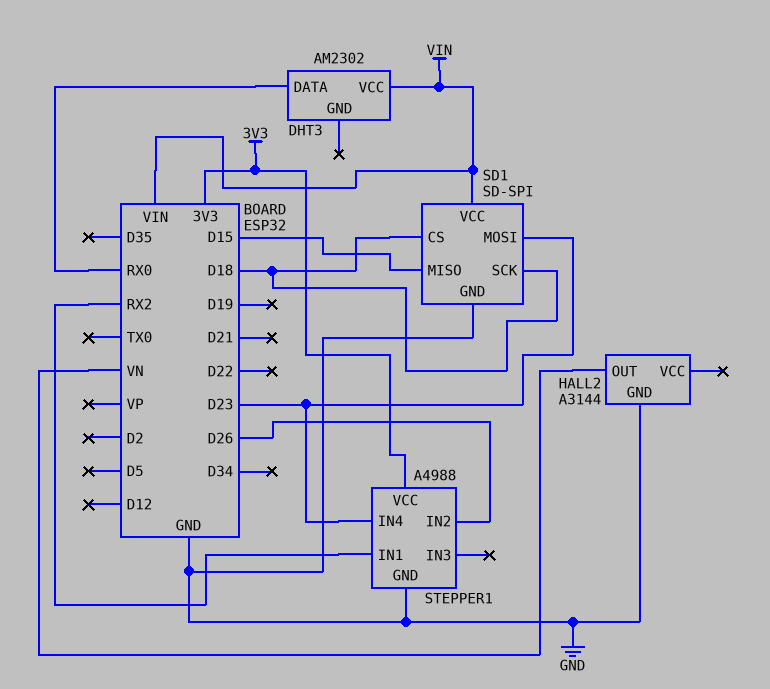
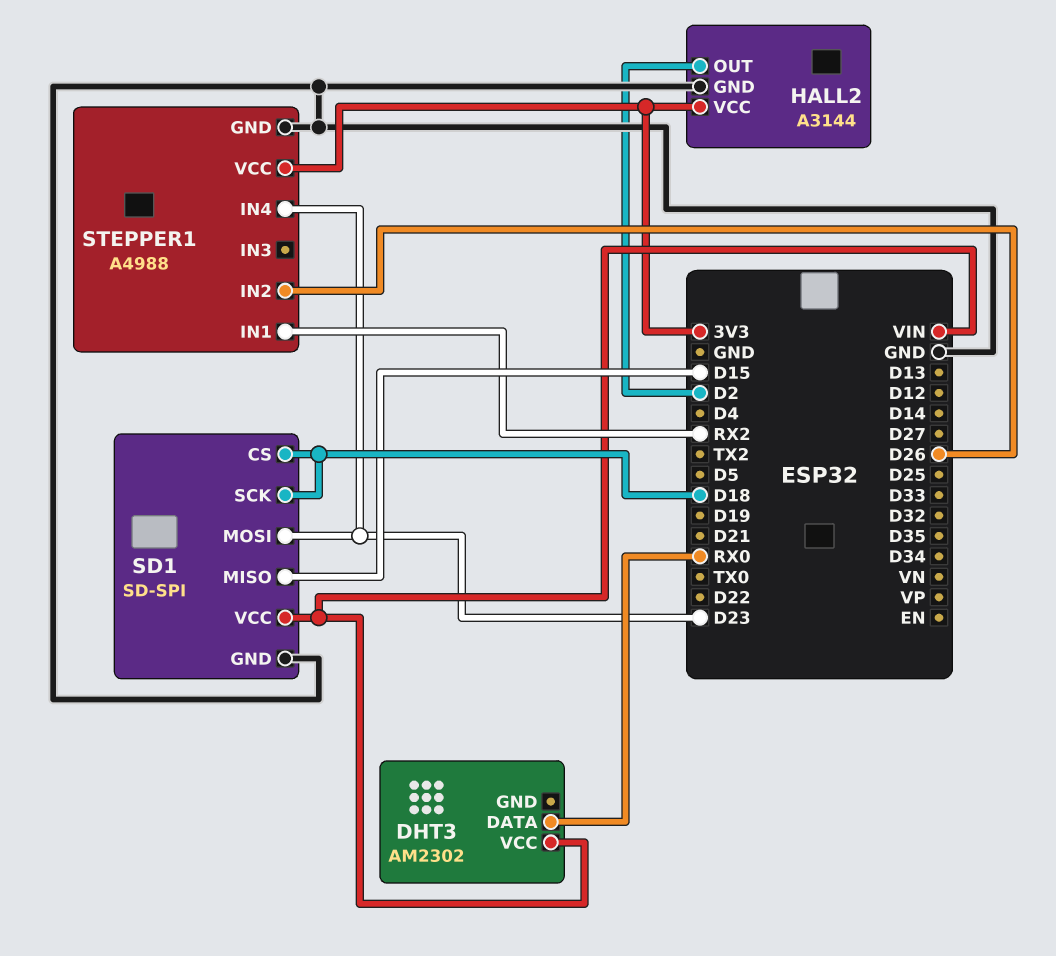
HALL2 pin OUT: VN -> D2
HALL2 pin VCC: none -> 3V3

